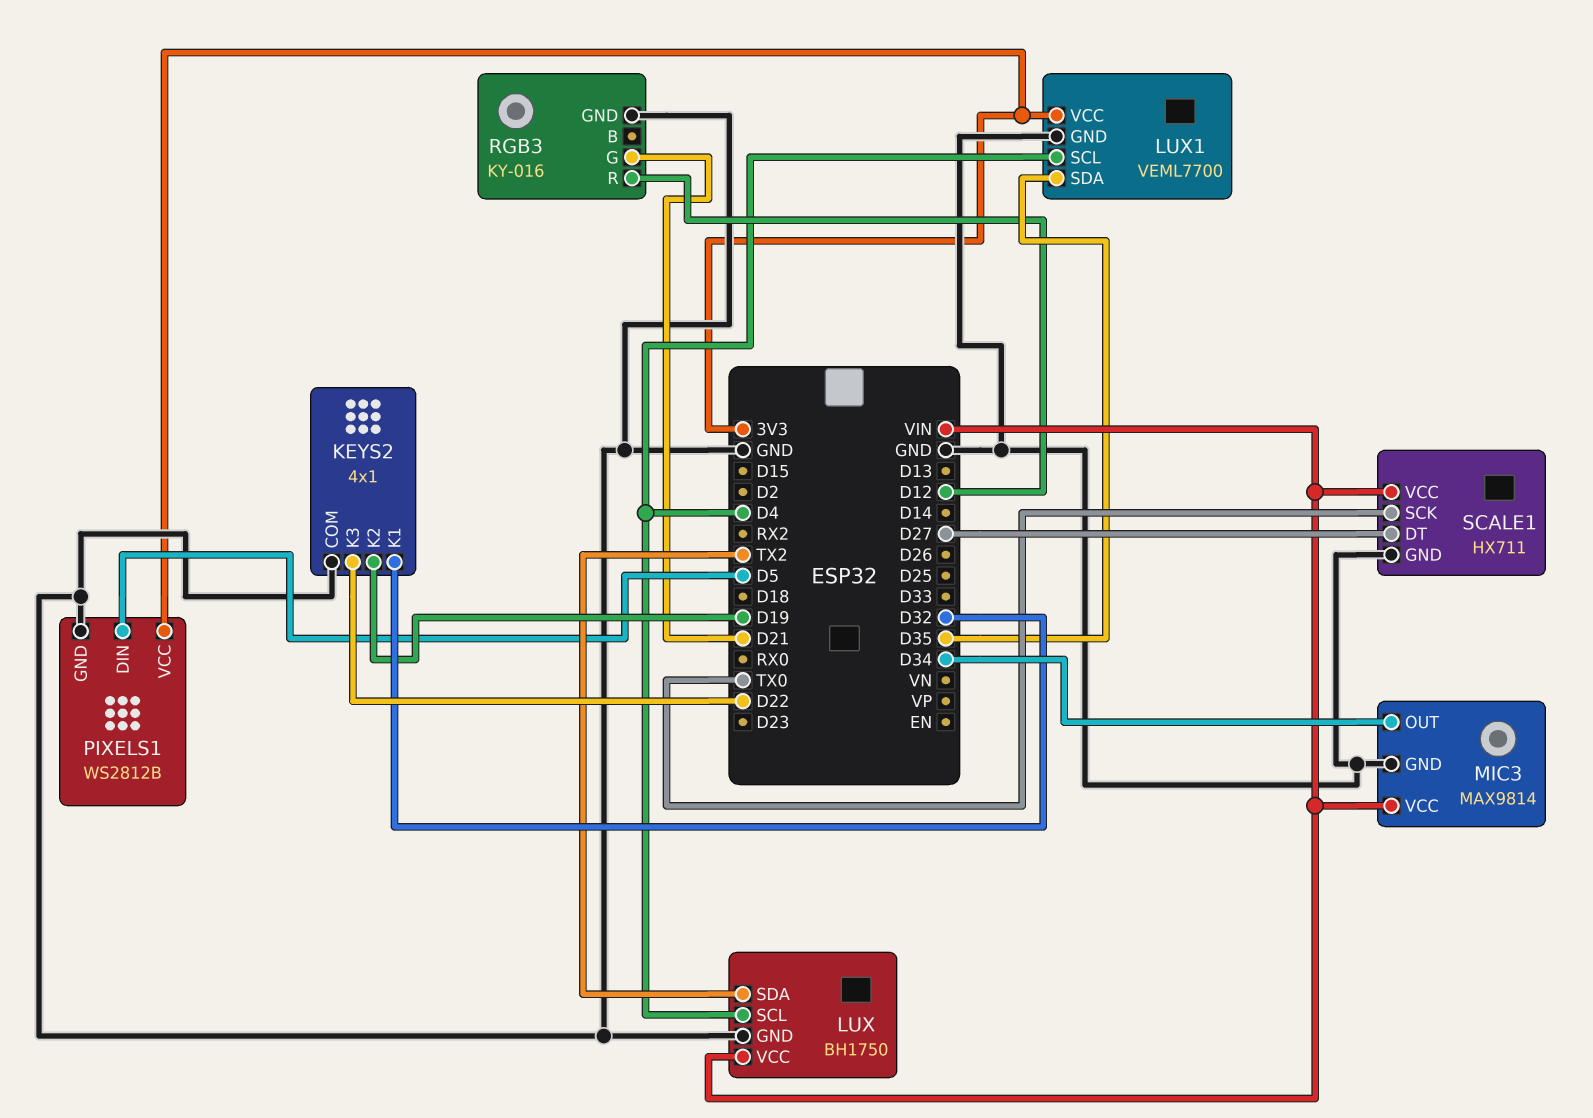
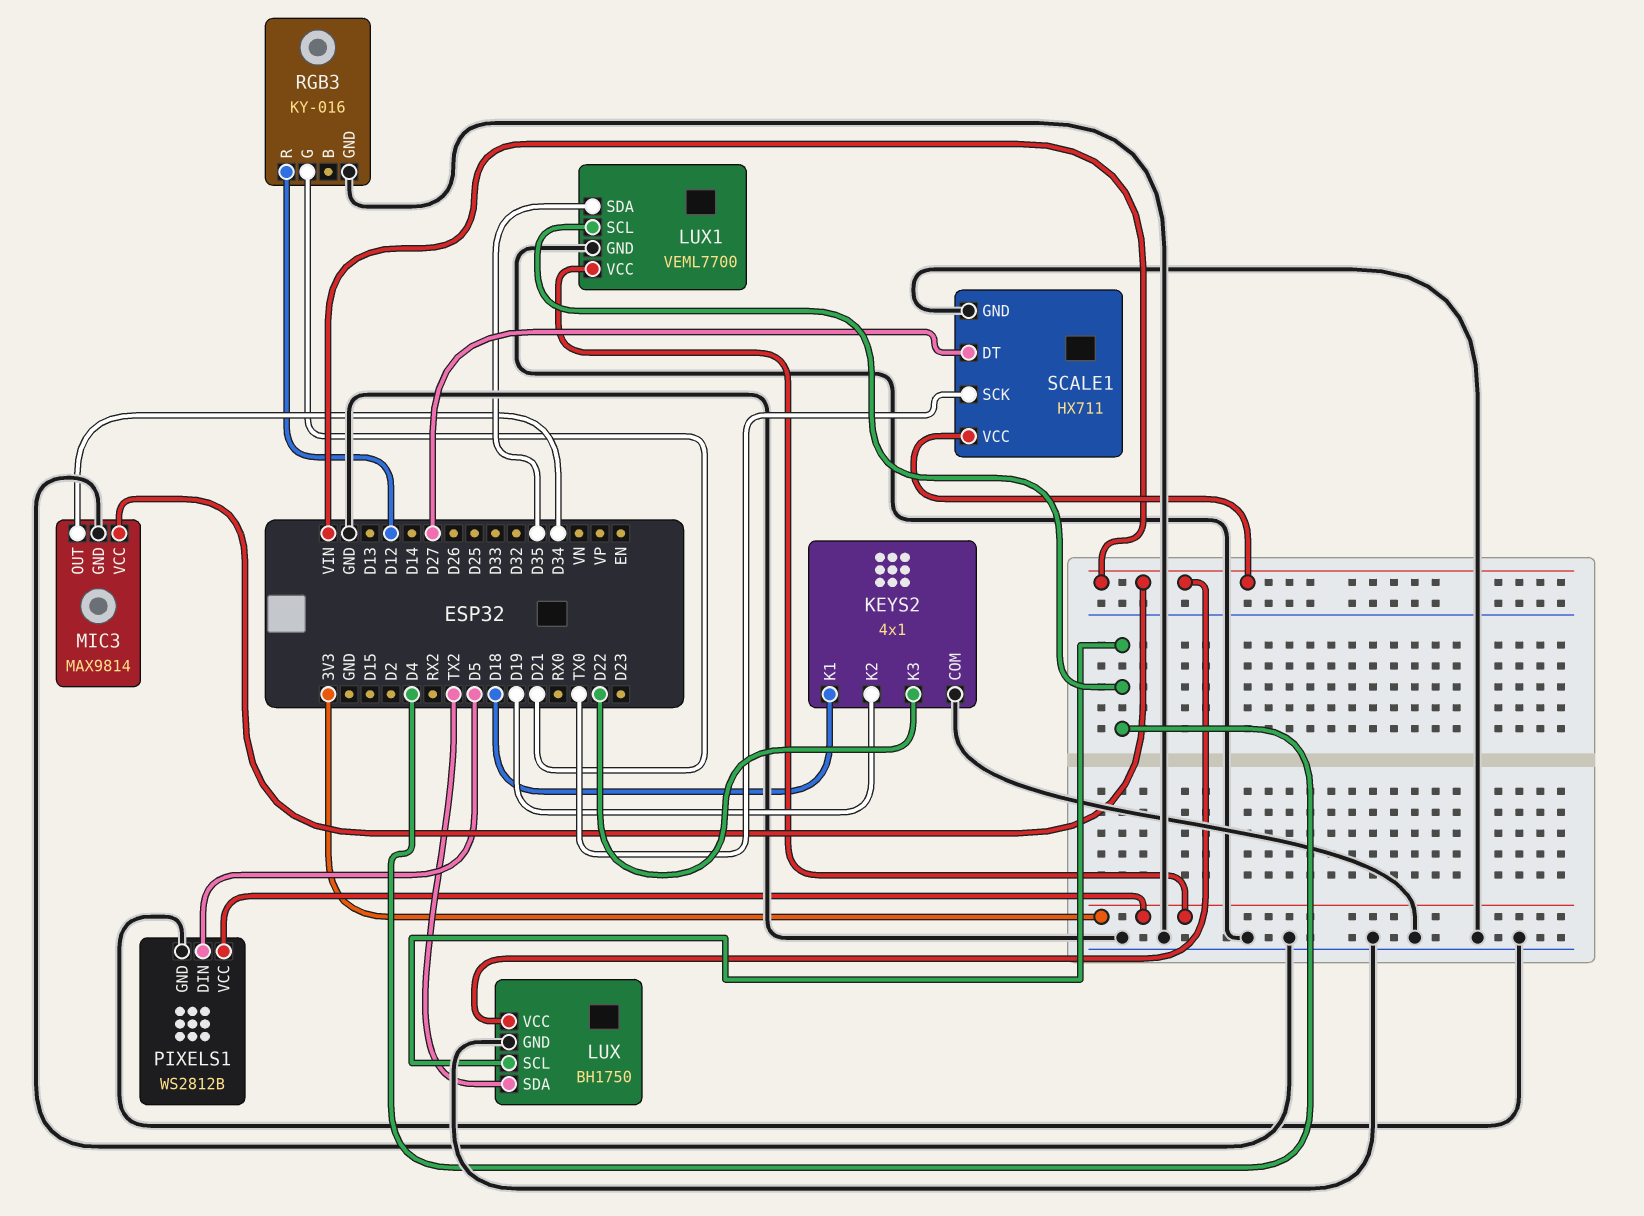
KEYS2 pin K1: D32 -> D18

